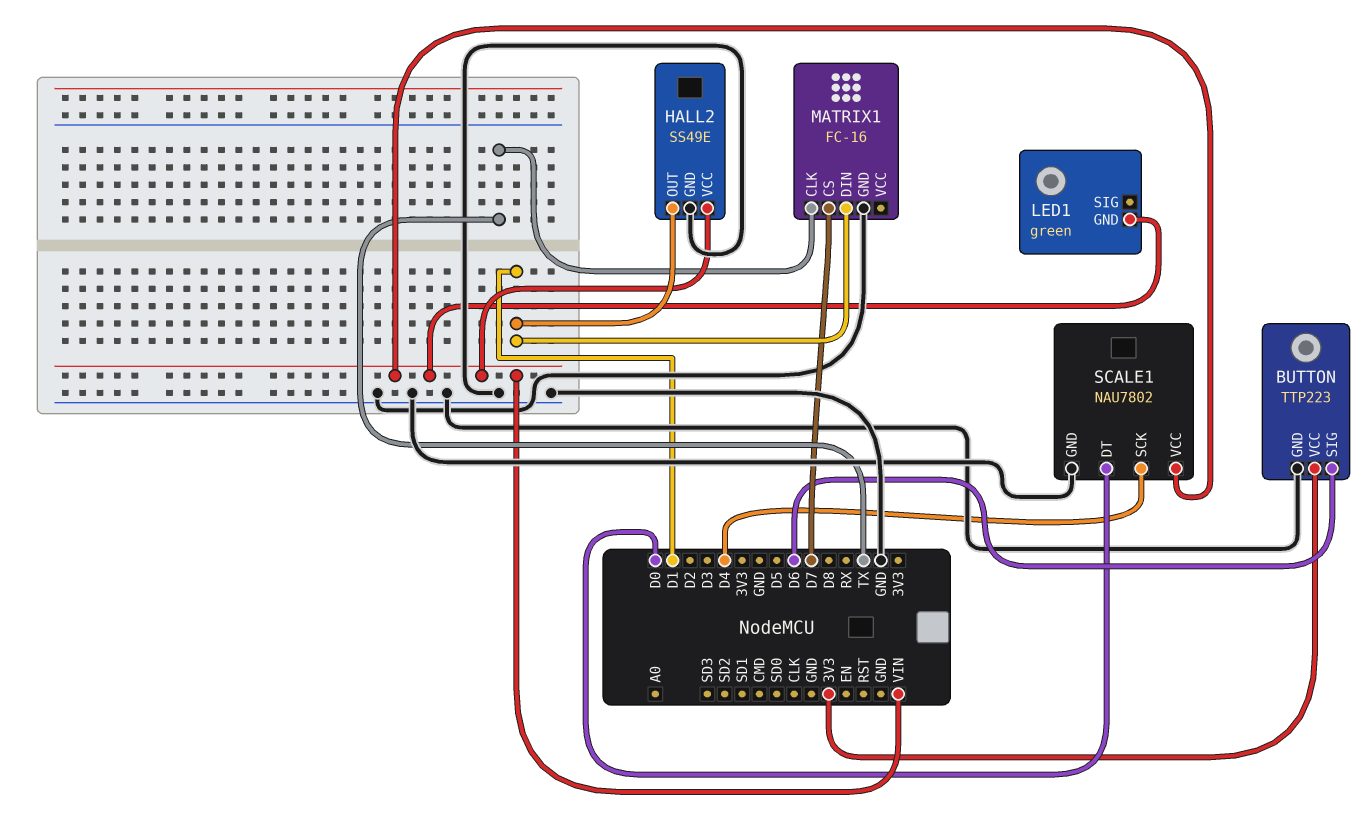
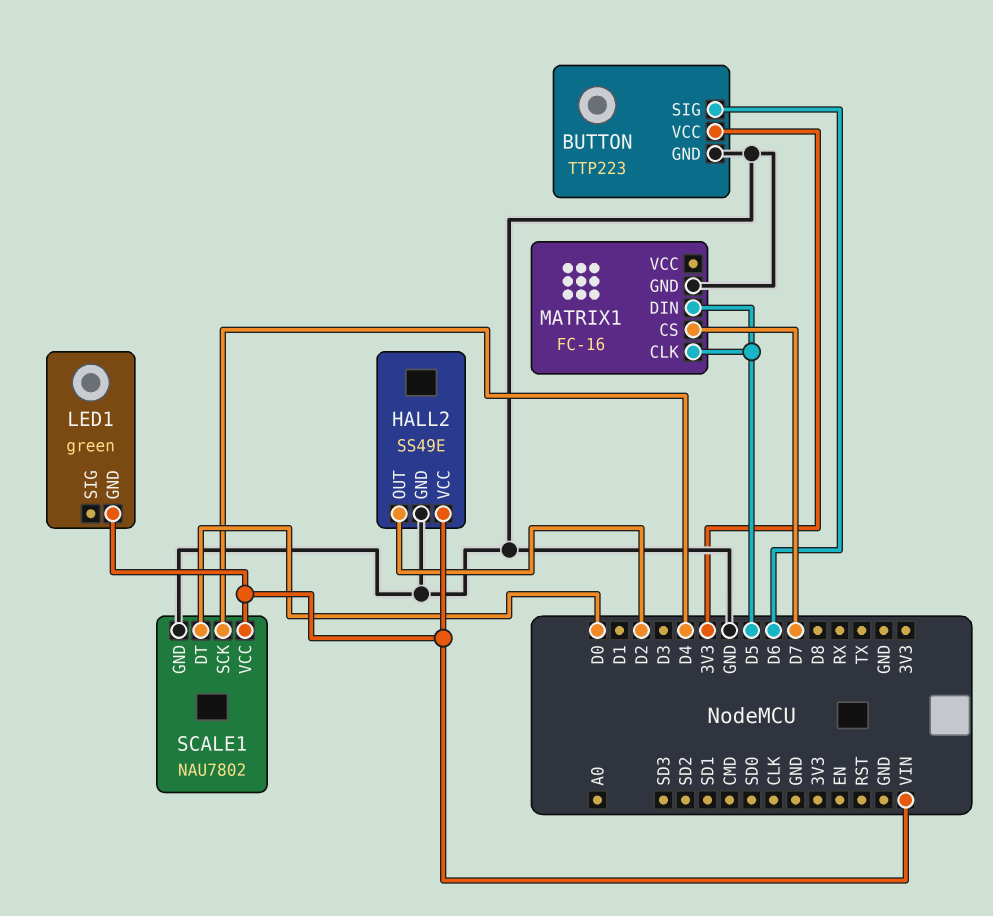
HALL2 pin OUT: D1 -> D2
MATRIX1 pin CLK: TX -> D5
MATRIX1 pin DIN: D1 -> D5

